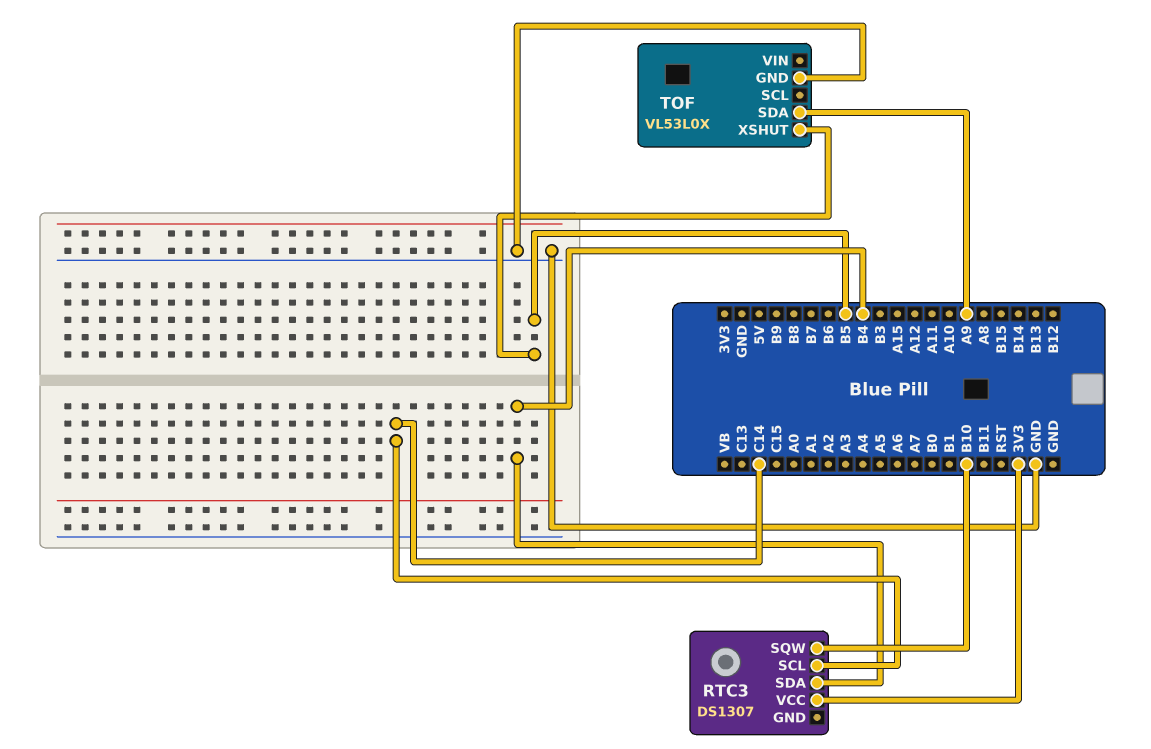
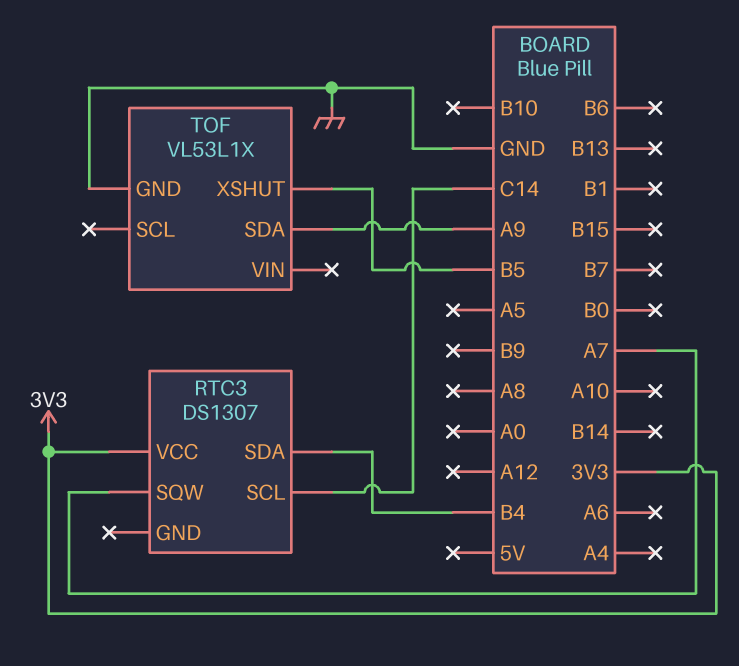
RTC3 pin SQW: B10 -> A7
TOF: VL53L0X -> VL53L1X

